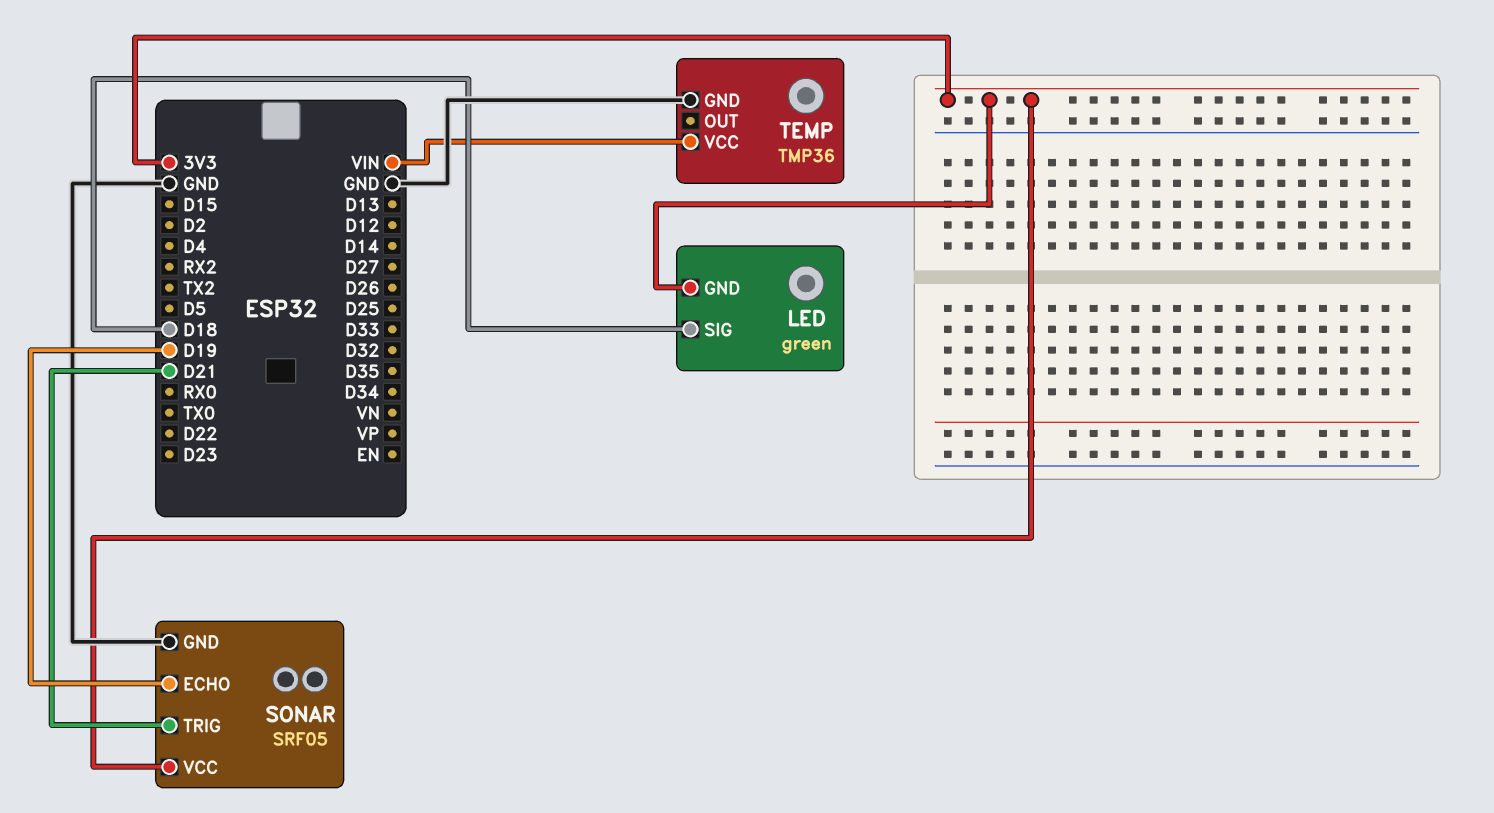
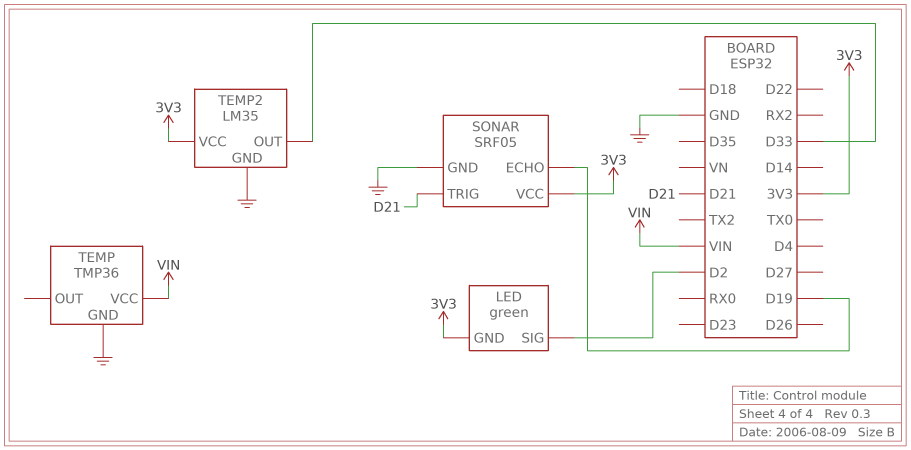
LED pin SIG: D18 -> D2
TEMP2: none -> LM35
TEMP2 pin GND: none -> GND
TEMP2 pin OUT: none -> D33
TEMP2 pin VCC: none -> 3V3

